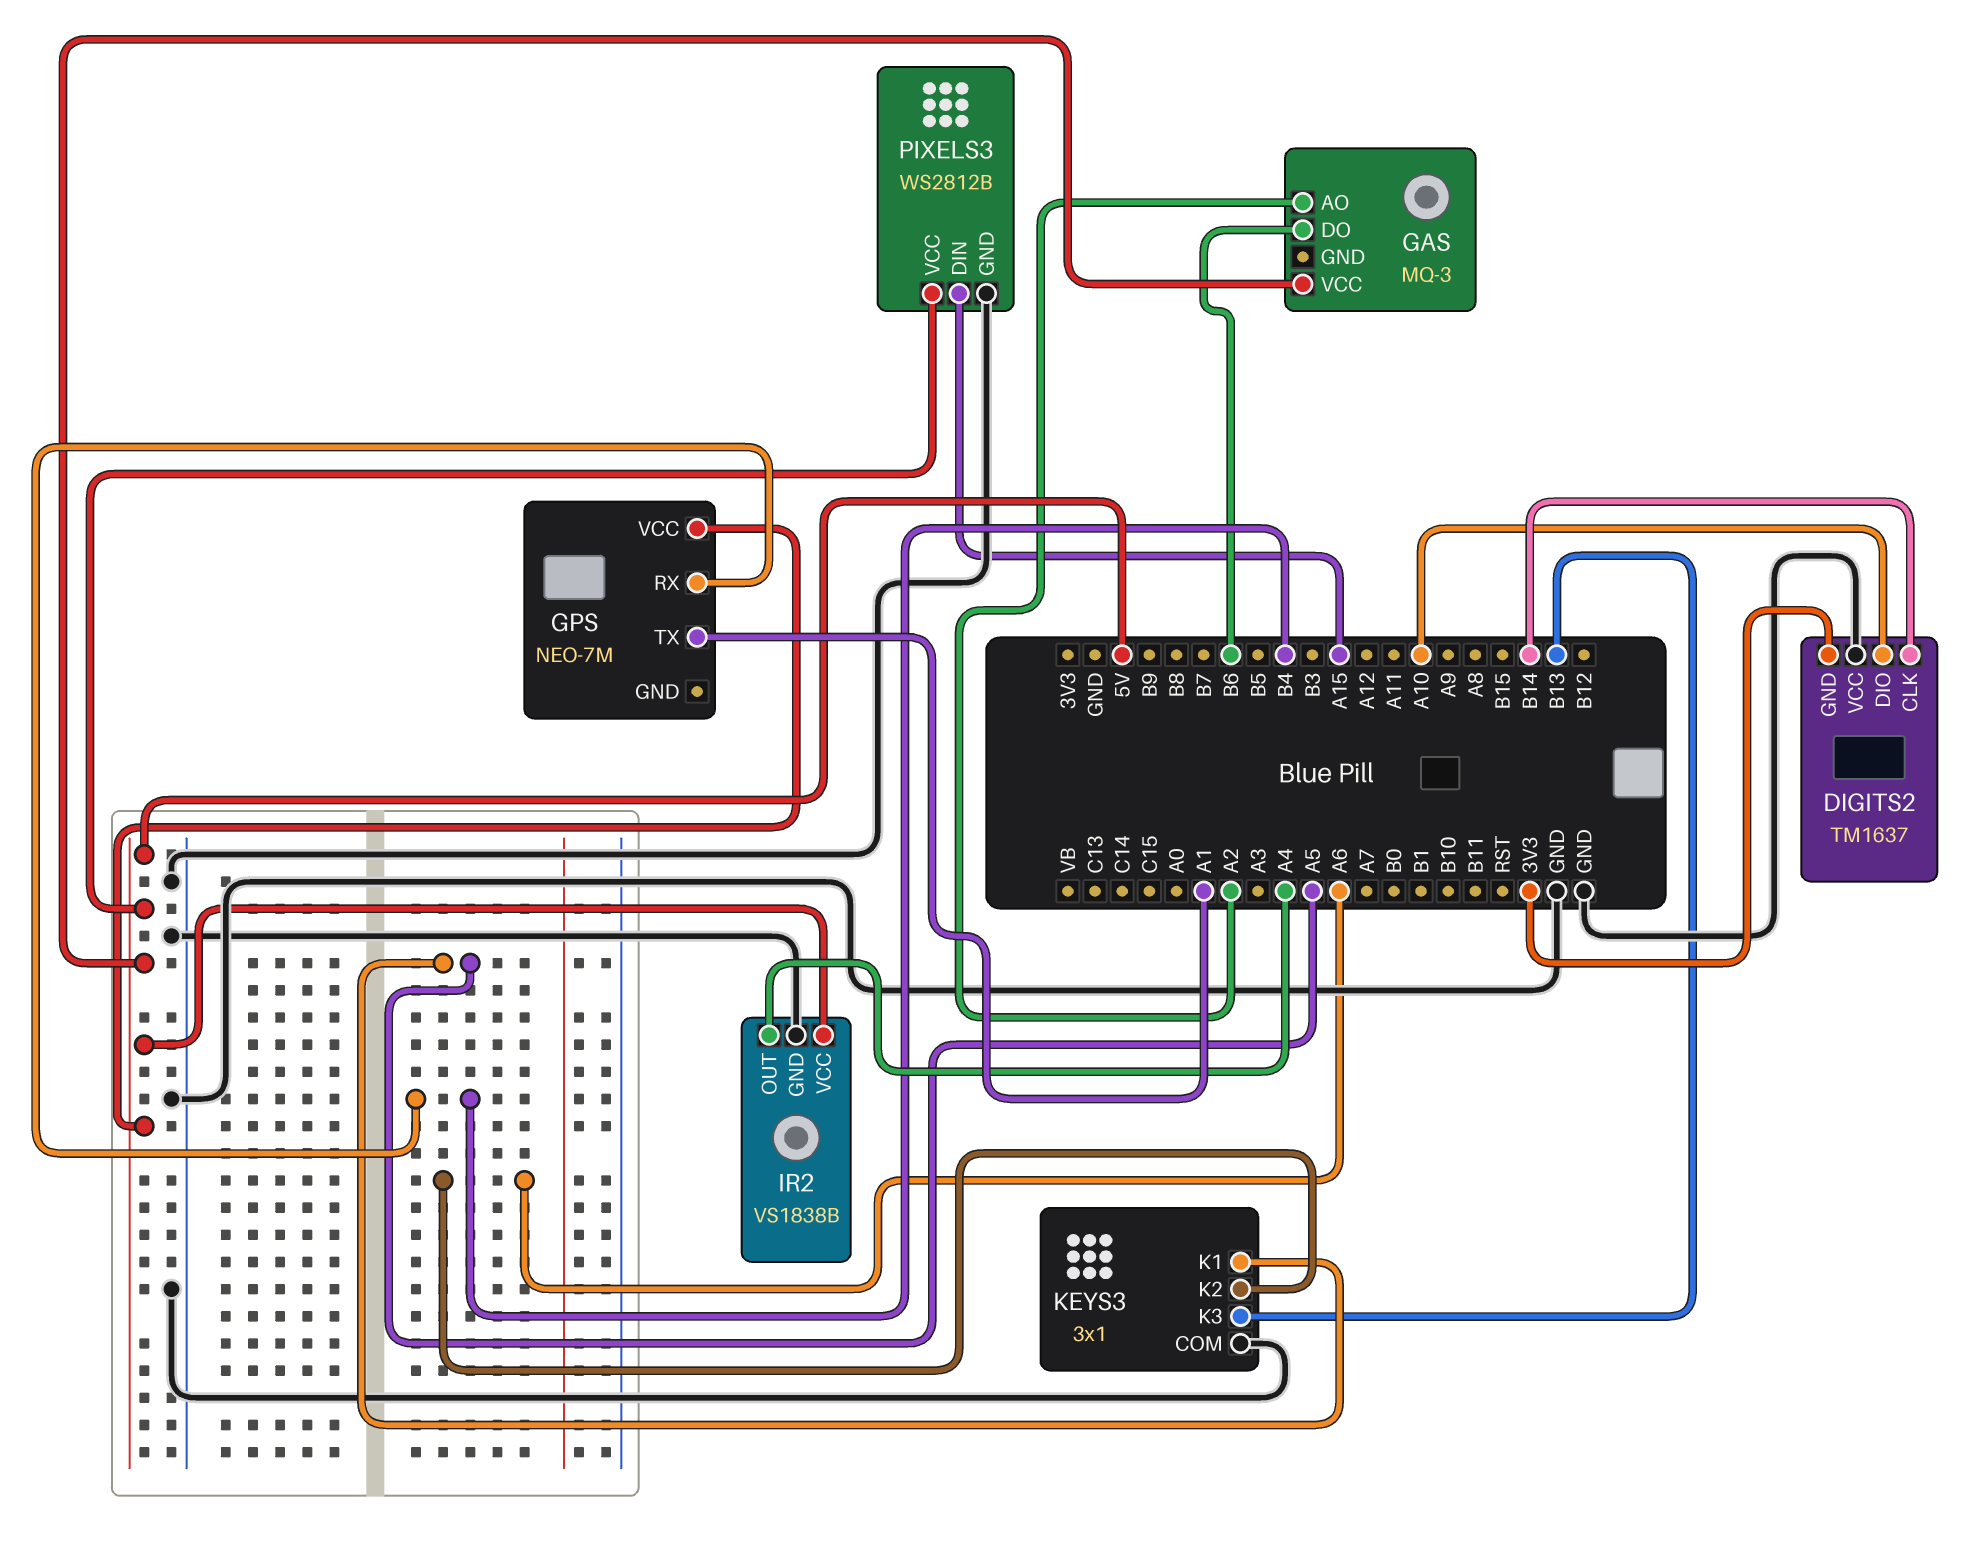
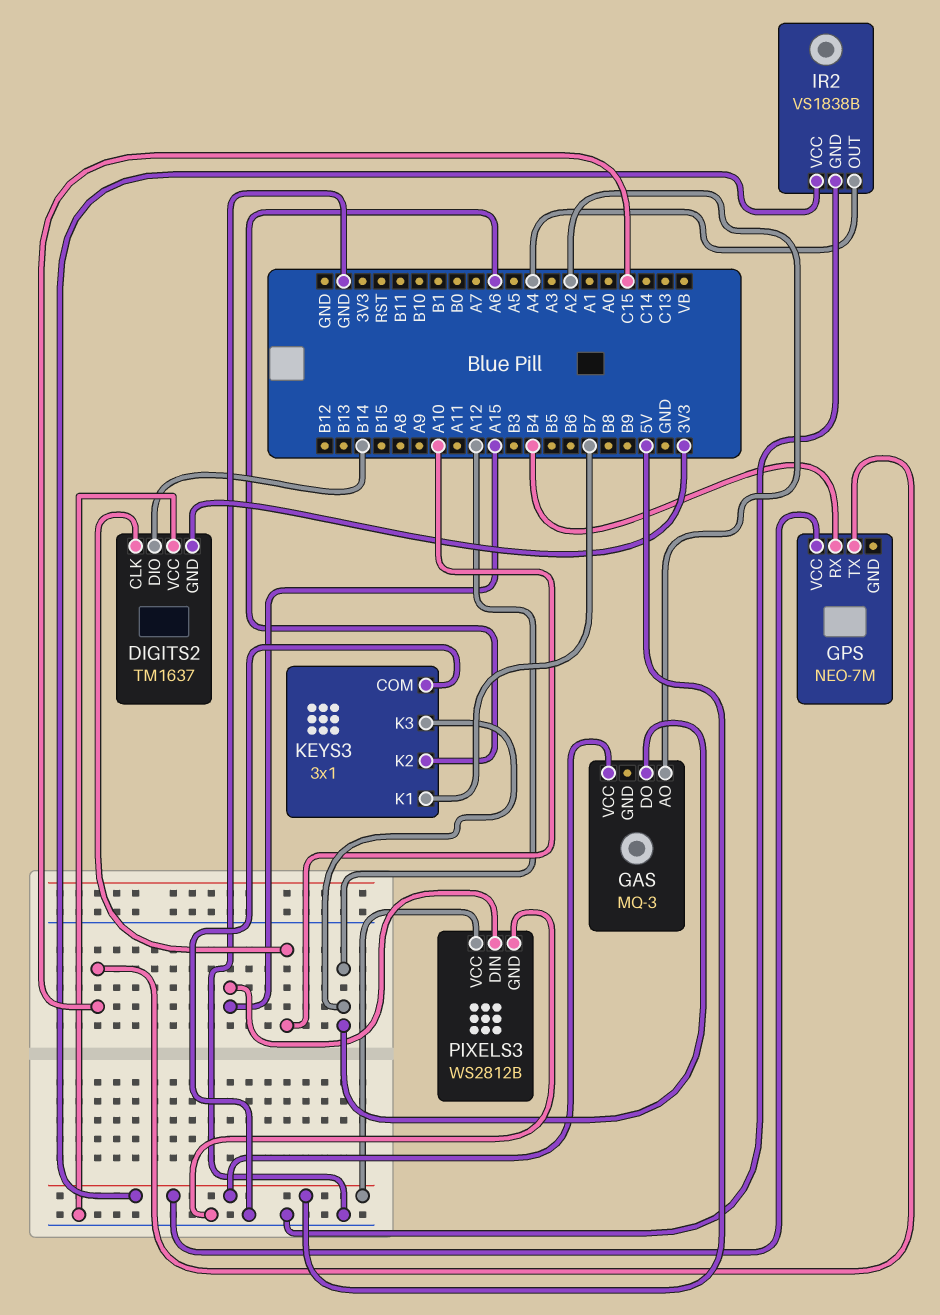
DIGITS2 pin CLK: B14 -> A10
DIGITS2 pin DIO: A10 -> B14
GAS pin DO: B6 -> A12
GPS pin TX: A1 -> C15
KEYS3 pin K1: A5 -> B7
KEYS3 pin K3: B13 -> A12

